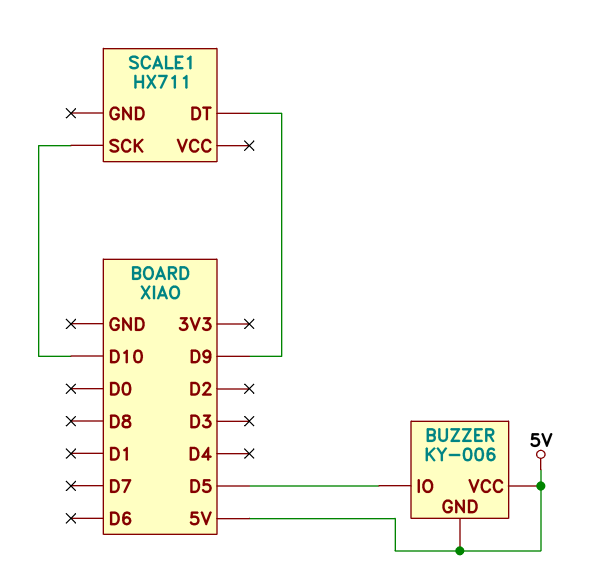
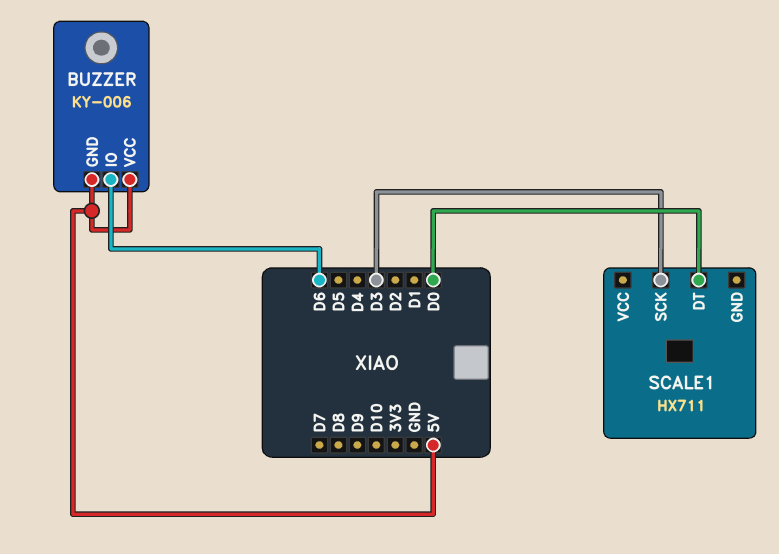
BUZZER pin IO: D5 -> D6
SCALE1 pin DT: D9 -> D0
SCALE1 pin SCK: D10 -> D3

